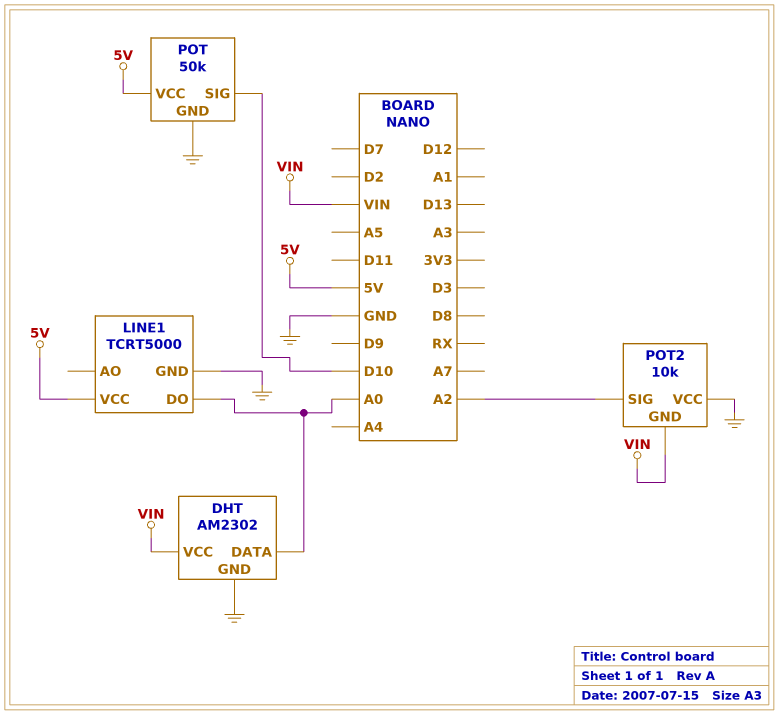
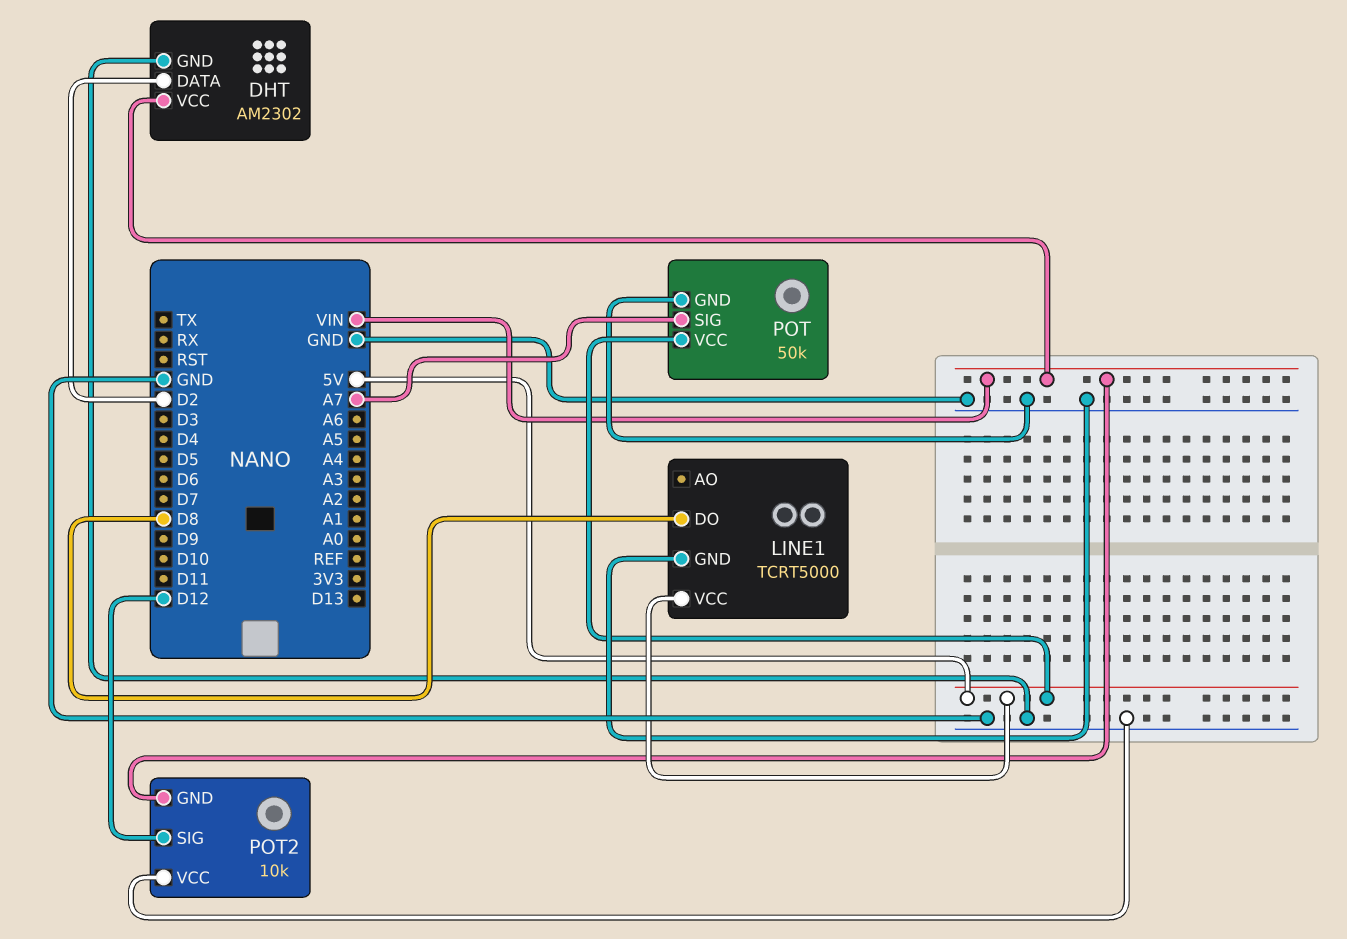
DHT pin DATA: A0 -> D2
LINE1 pin DO: A0 -> D8
POT pin SIG: D10 -> A7
POT2 pin SIG: A2 -> D12

